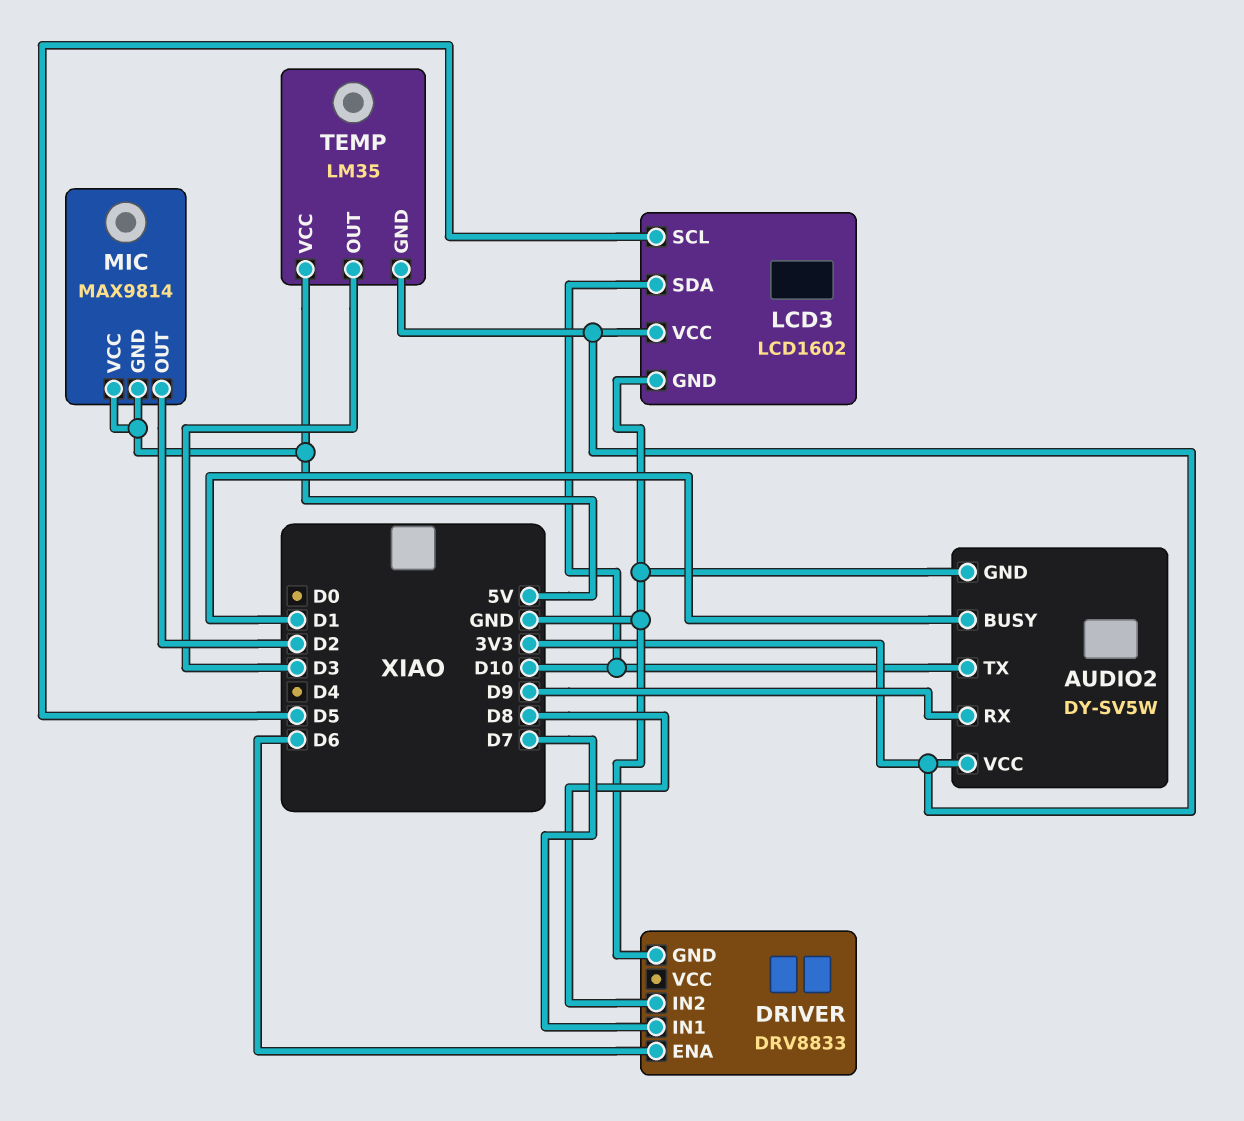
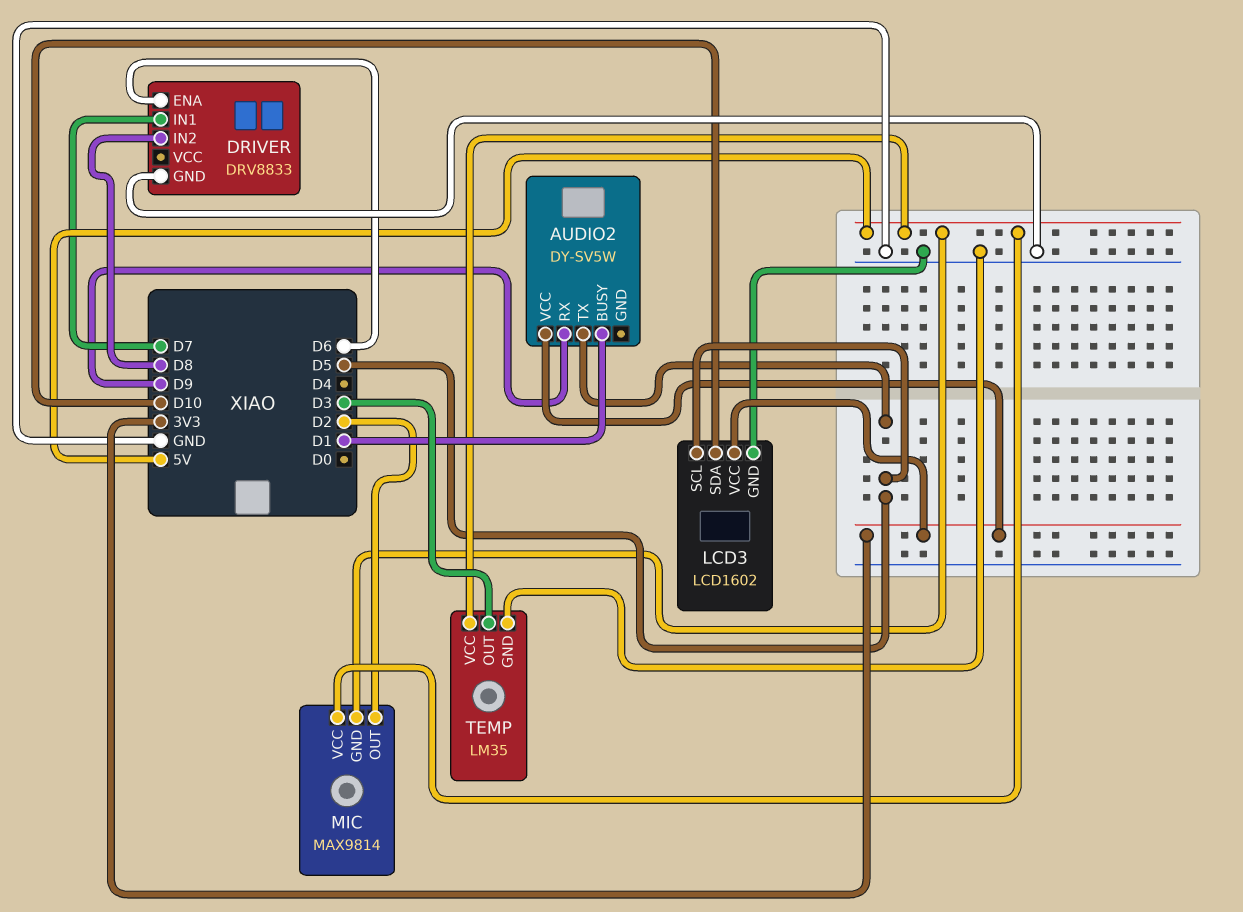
AUDIO2 pin GND: GND -> none
AUDIO2 pin TX: D10 -> D5
TEMP pin GND: 3V3 -> GND

